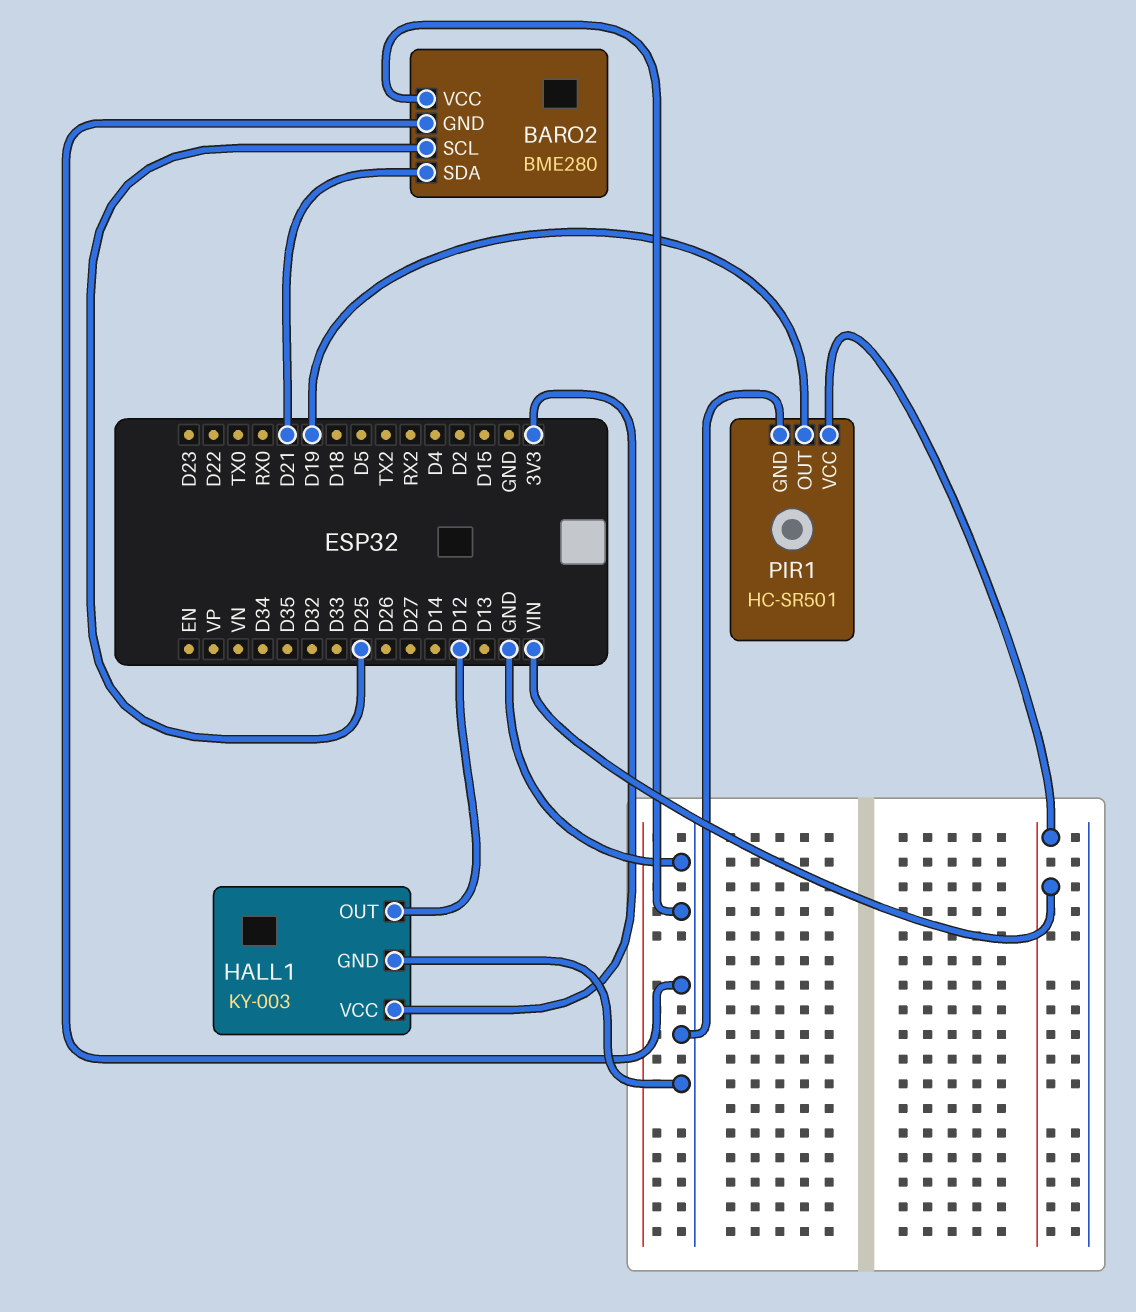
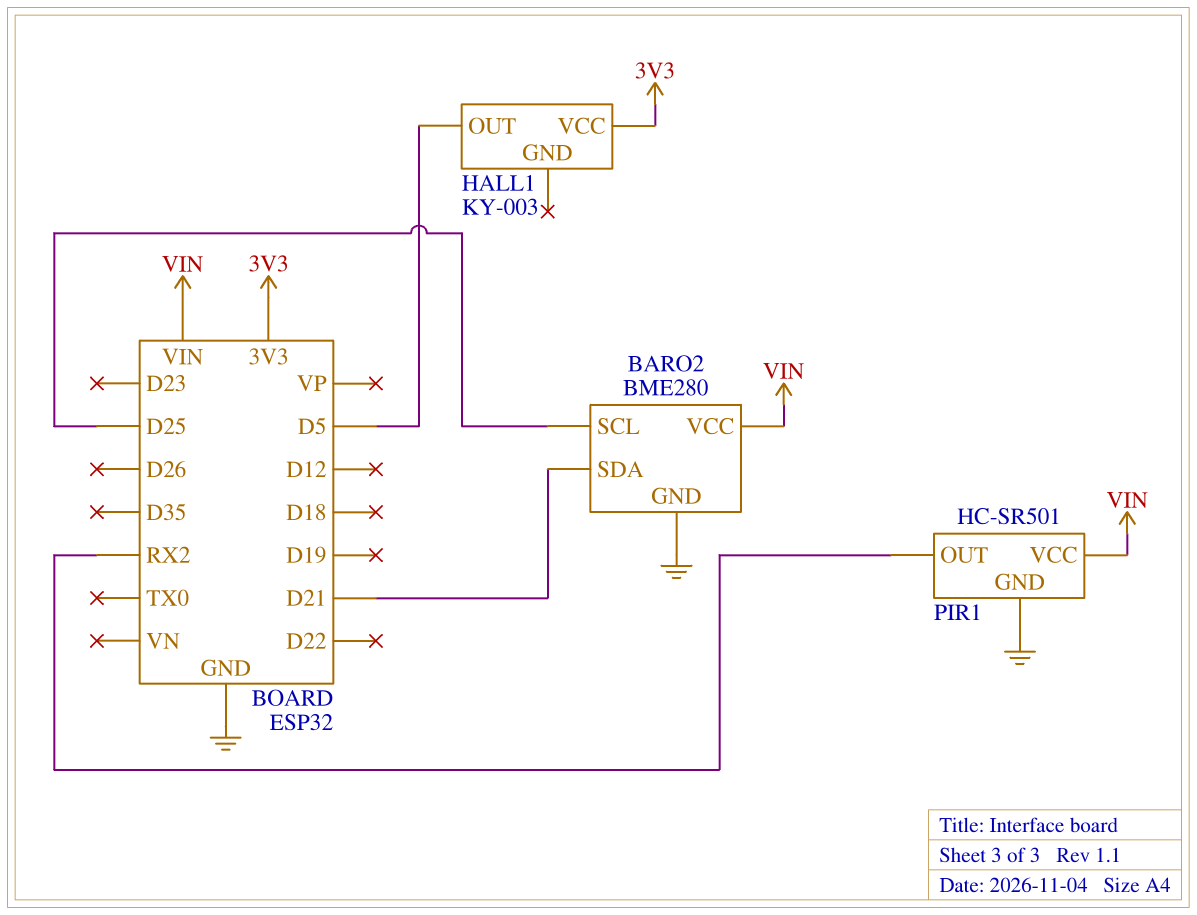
BARO2 pin VCC: GND -> VIN
HALL1 pin GND: GND -> none
HALL1 pin OUT: D12 -> D5
PIR1 pin OUT: D19 -> RX2

